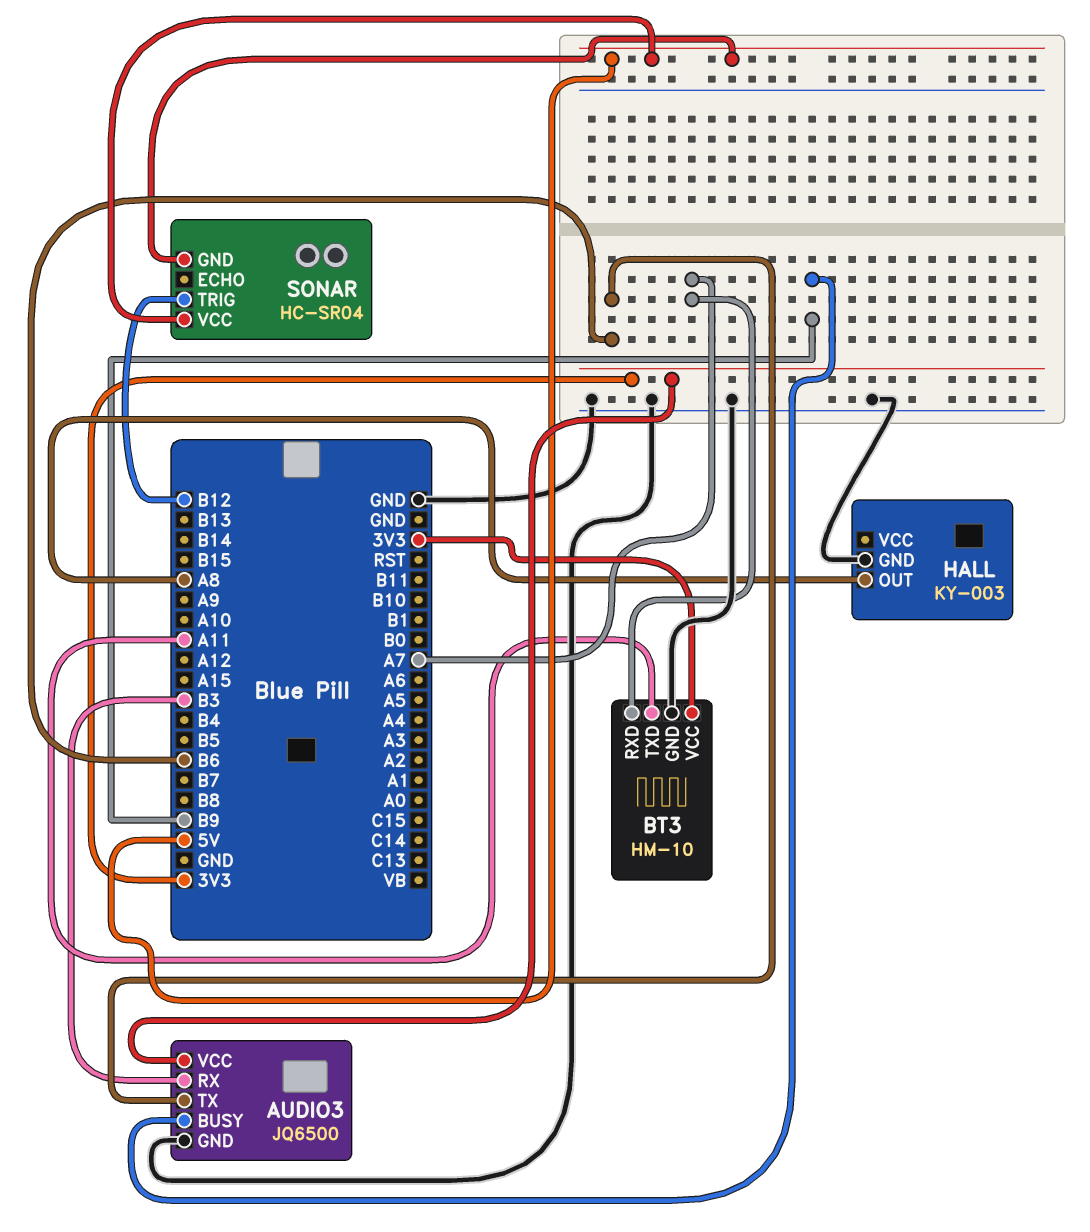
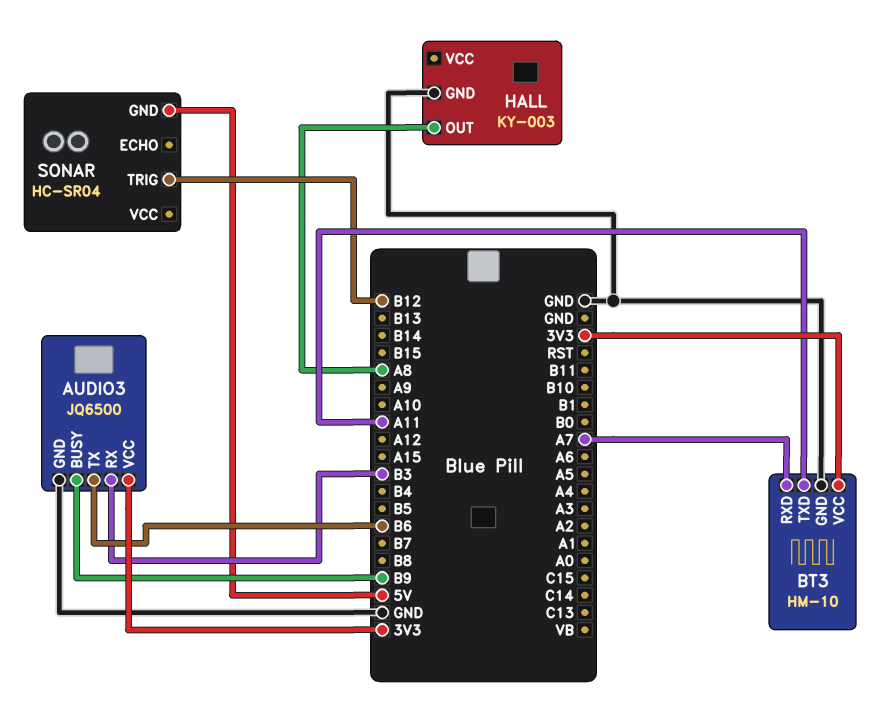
SONAR pin VCC: 5V -> none

